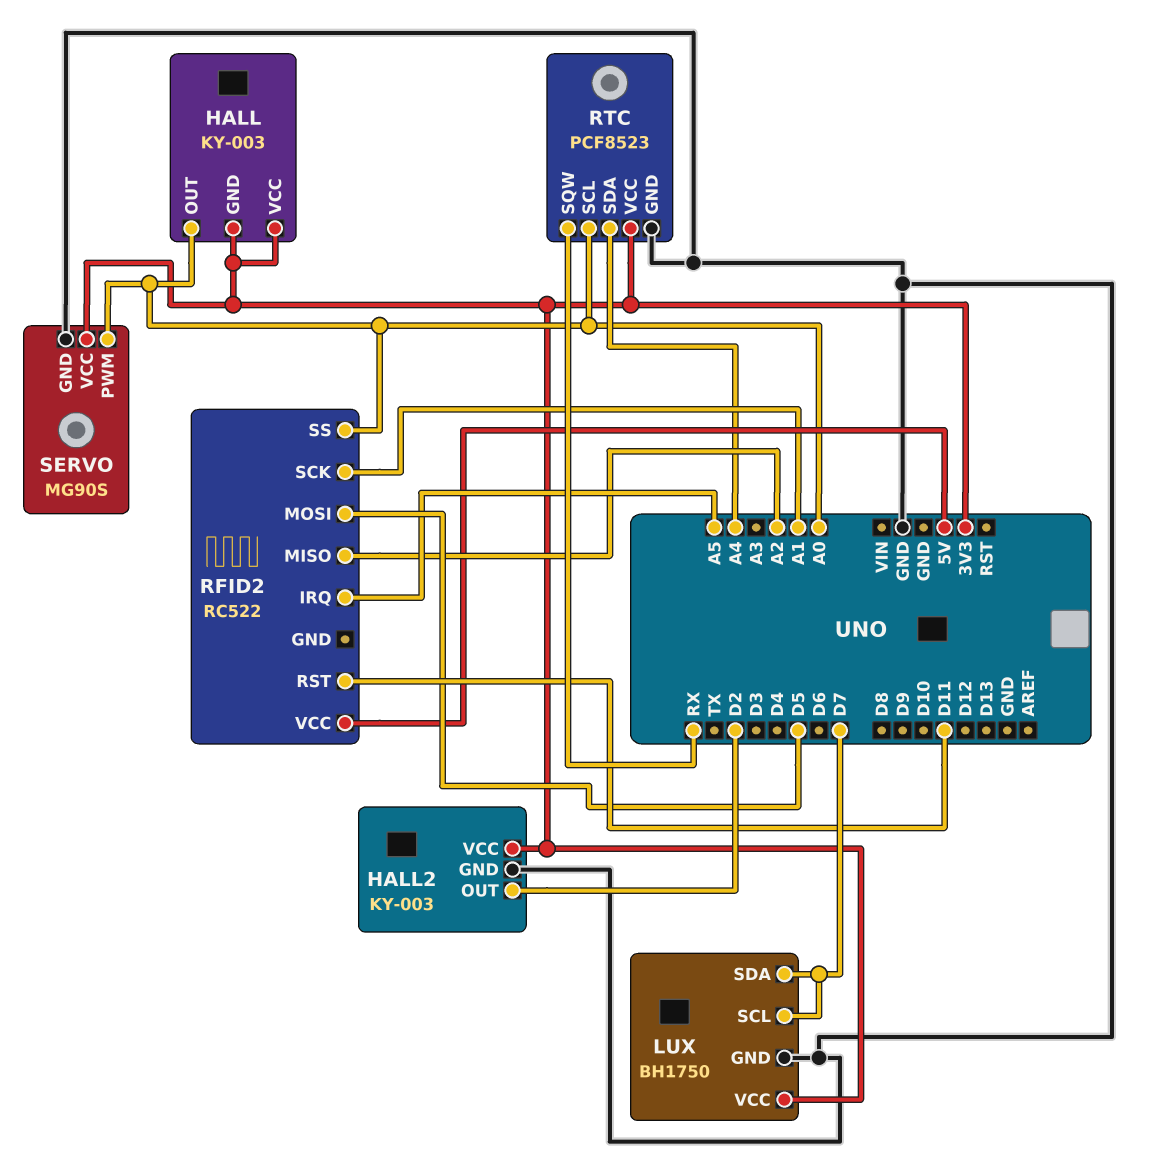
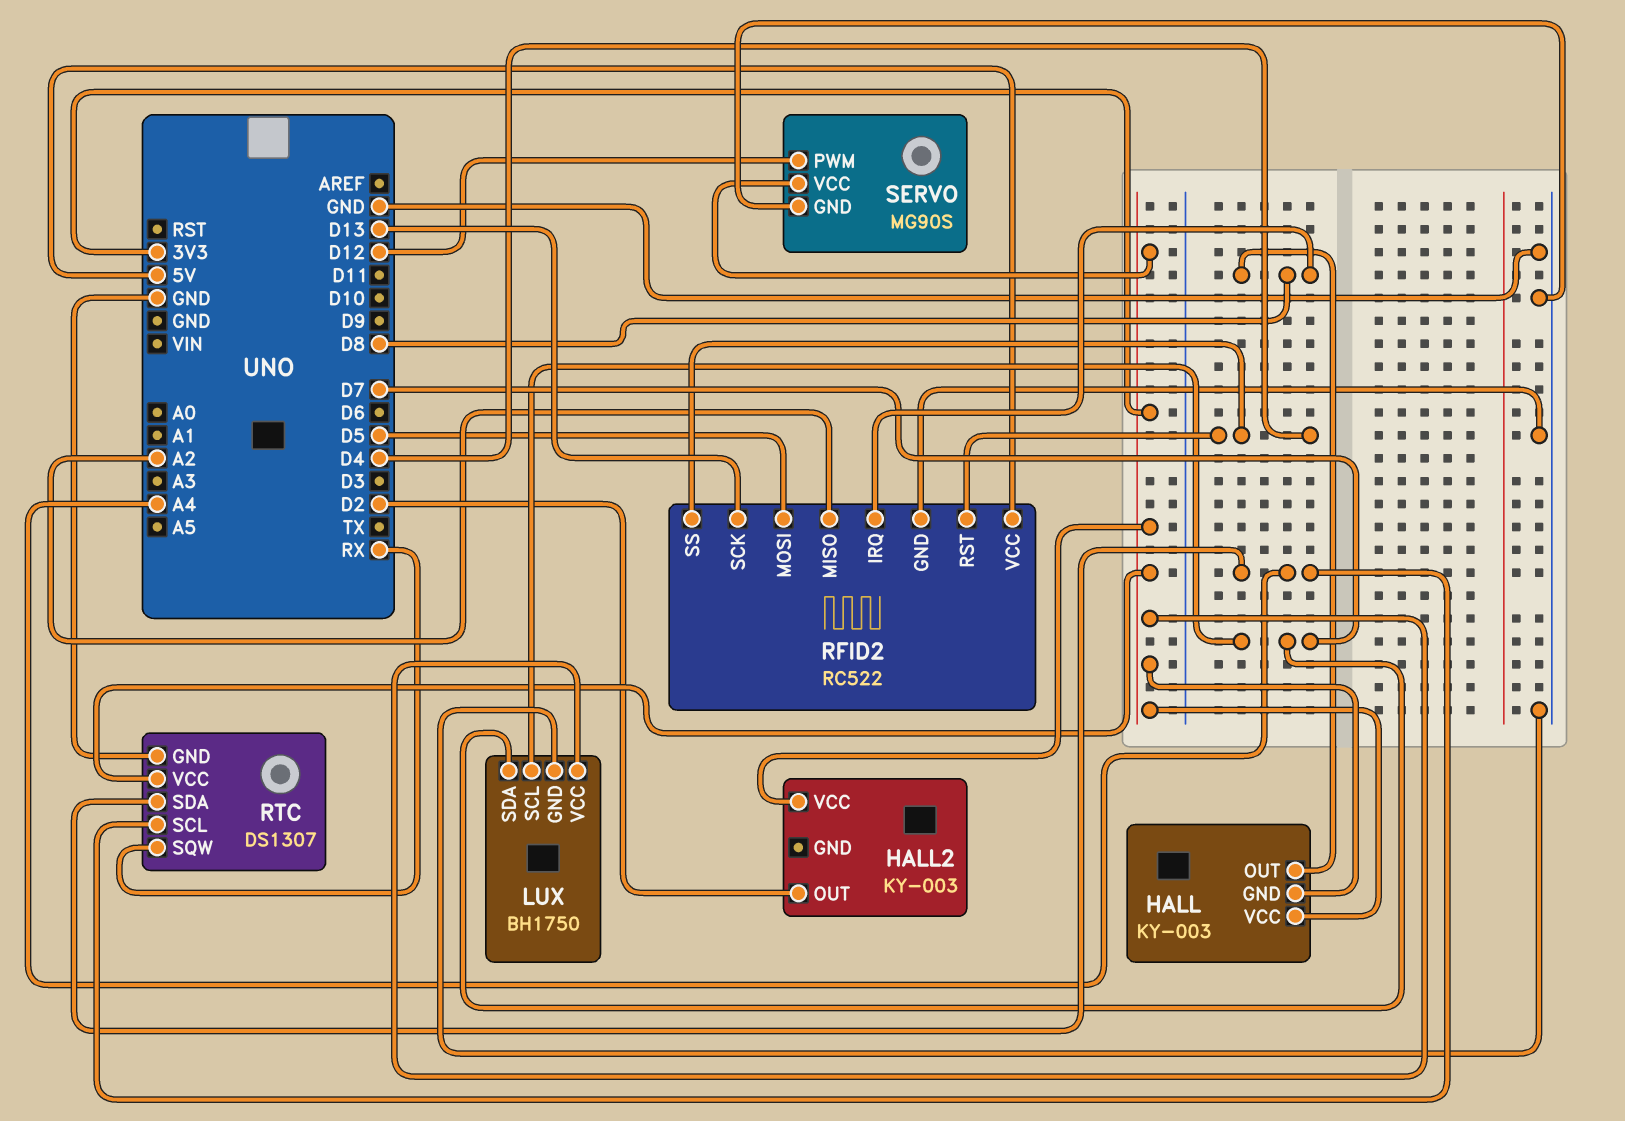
HALL pin OUT: A0 -> D8
HALL2 pin GND: GND -> none
RFID2 pin GND: none -> GND
RFID2 pin IRQ: A5 -> D8
RFID2 pin RST: D11 -> D4
RFID2 pin SCK: A1 -> D13
RFID2 pin SS: A0 -> D4
RTC: PCF8523 -> DS1307
RTC pin SCL: A0 -> A4
SERVO pin PWM: A0 -> D12

